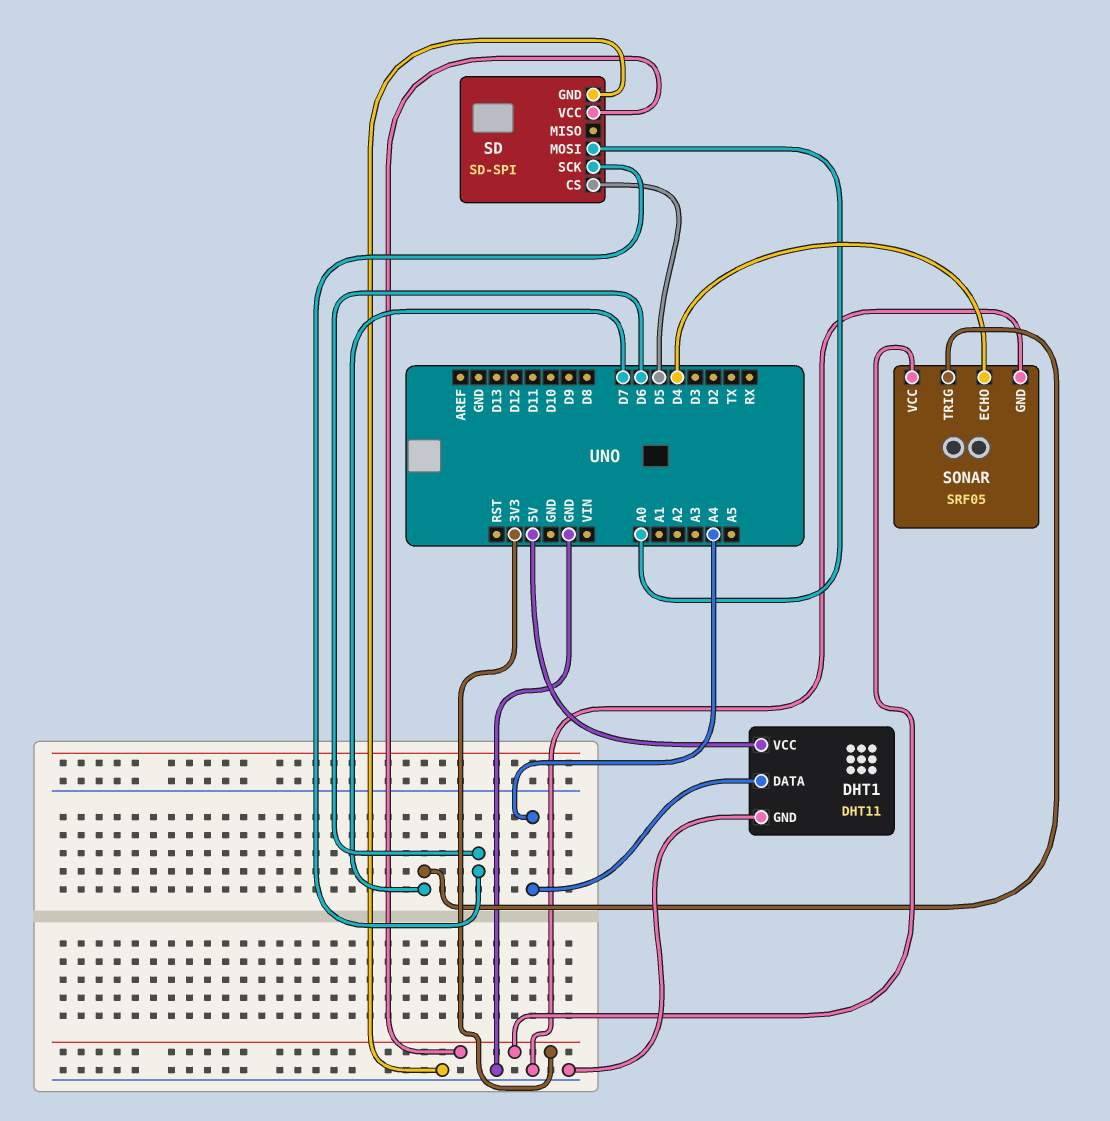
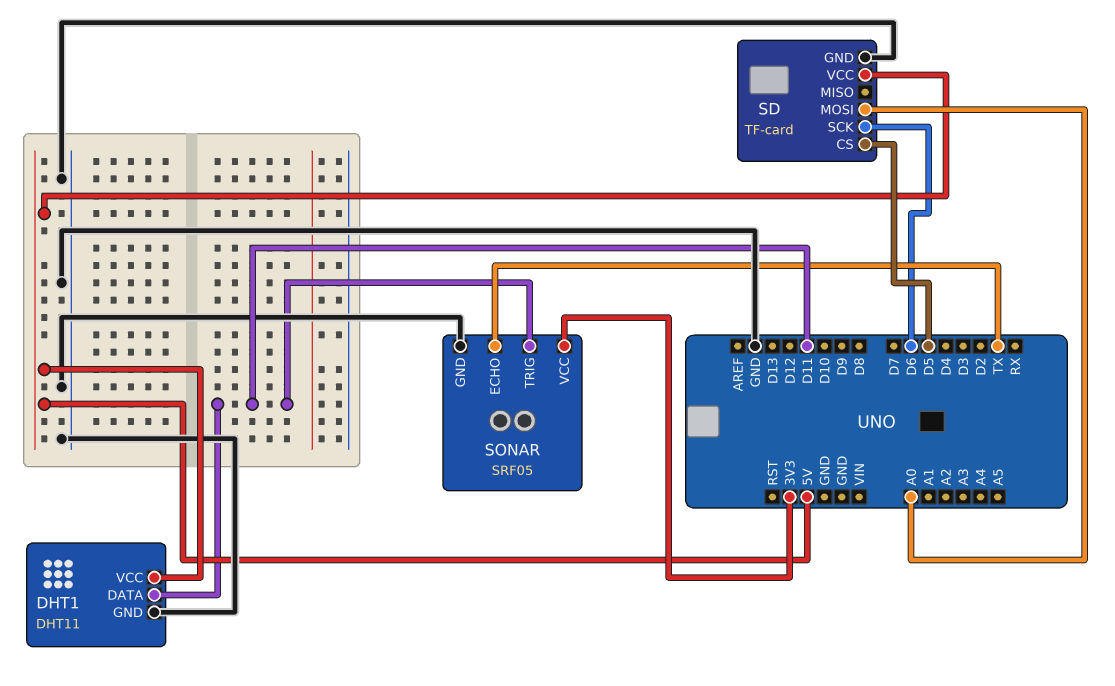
DHT1 pin DATA: A4 -> D11
SD: SD-SPI -> TF-card
SD pin VCC: 3V3 -> 5V
SONAR pin ECHO: D4 -> TX
SONAR pin TRIG: D7 -> D11

